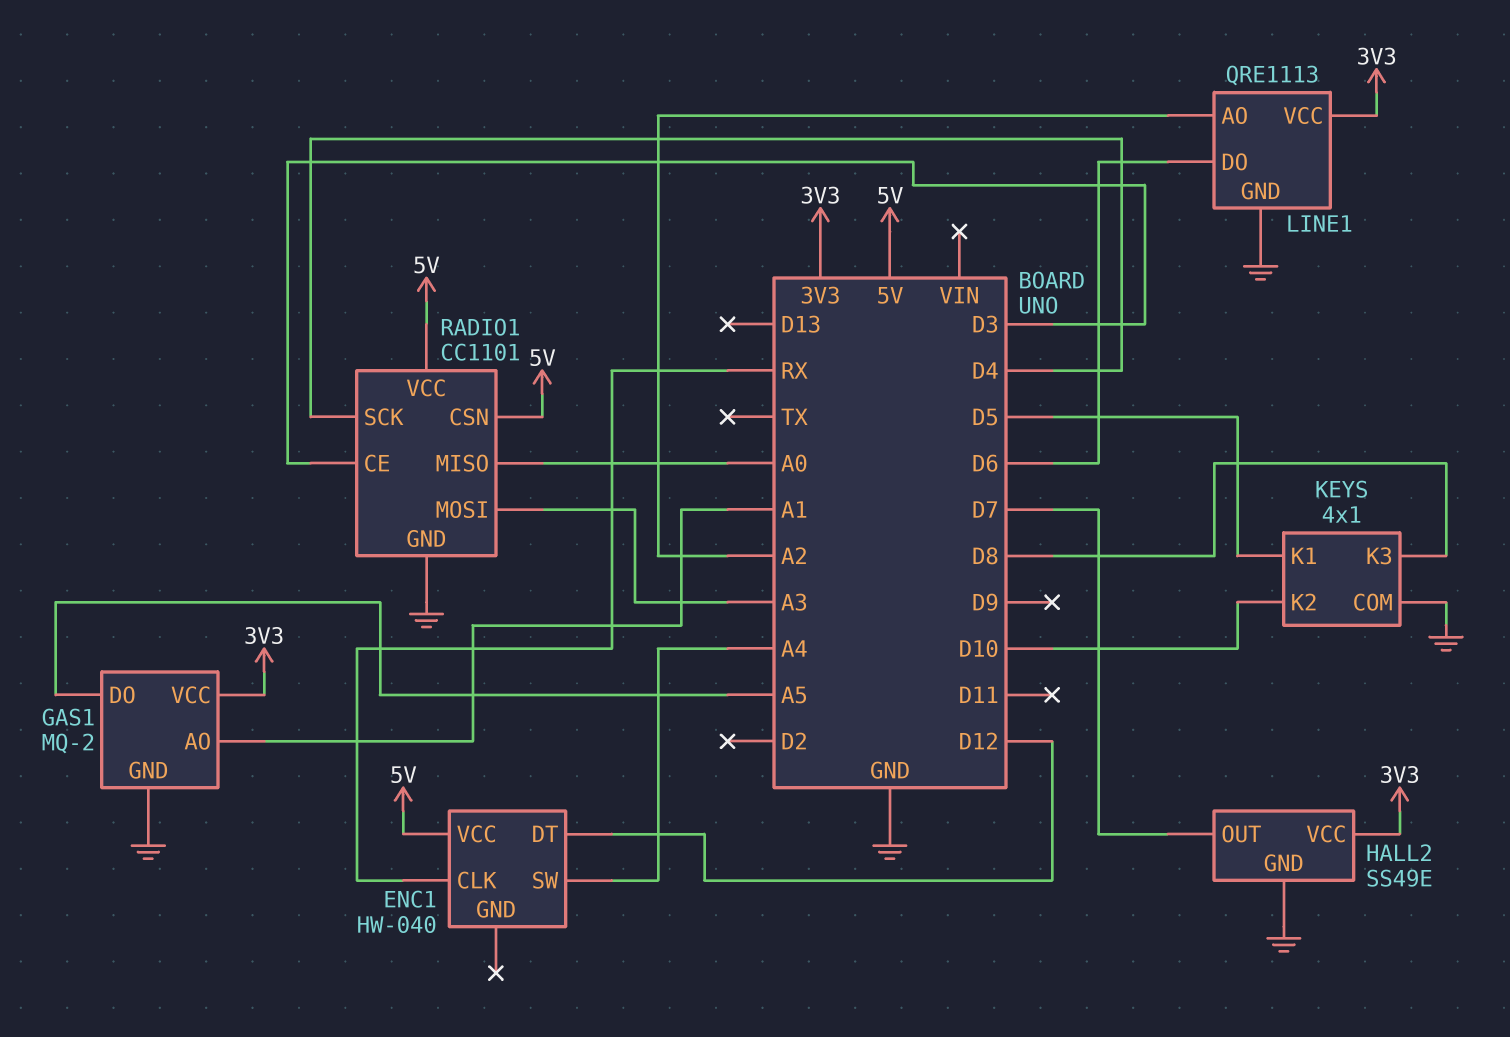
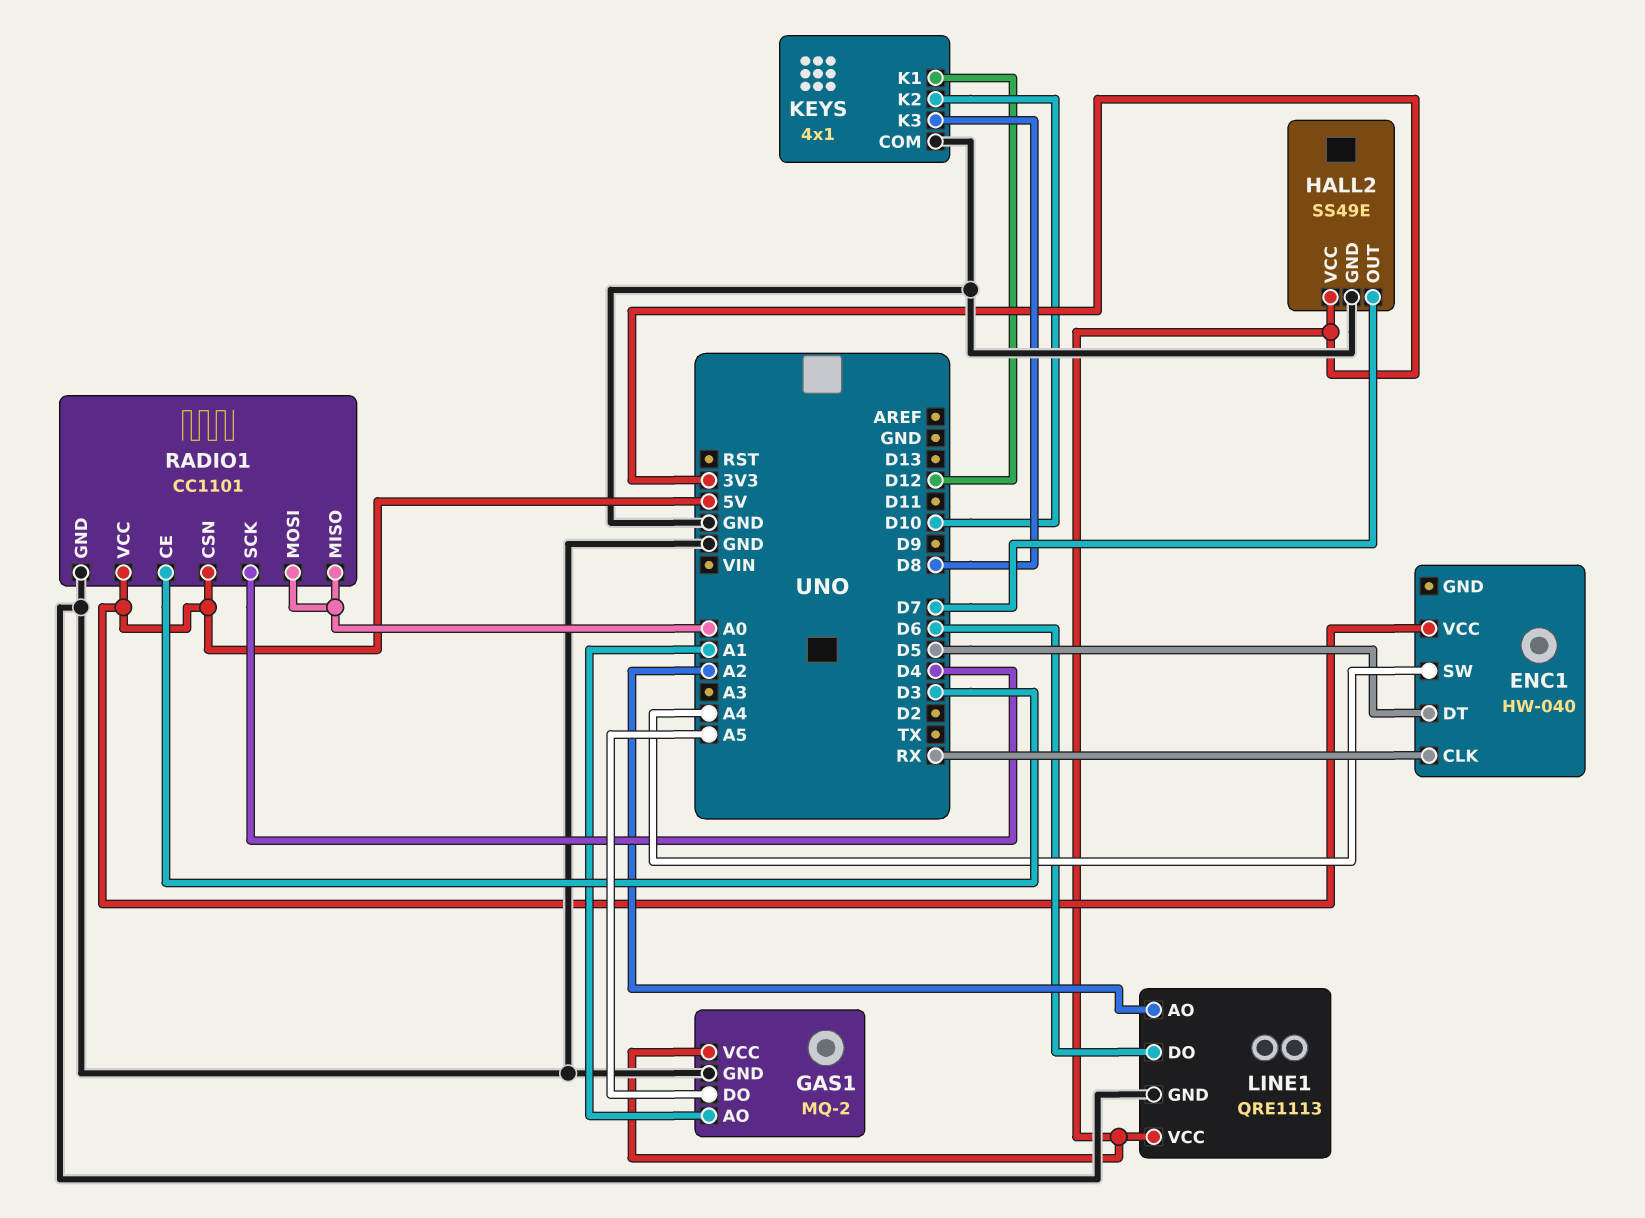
ENC1 pin DT: D12 -> D5
KEYS pin K1: D5 -> D12
RADIO1 pin MOSI: A3 -> A0

